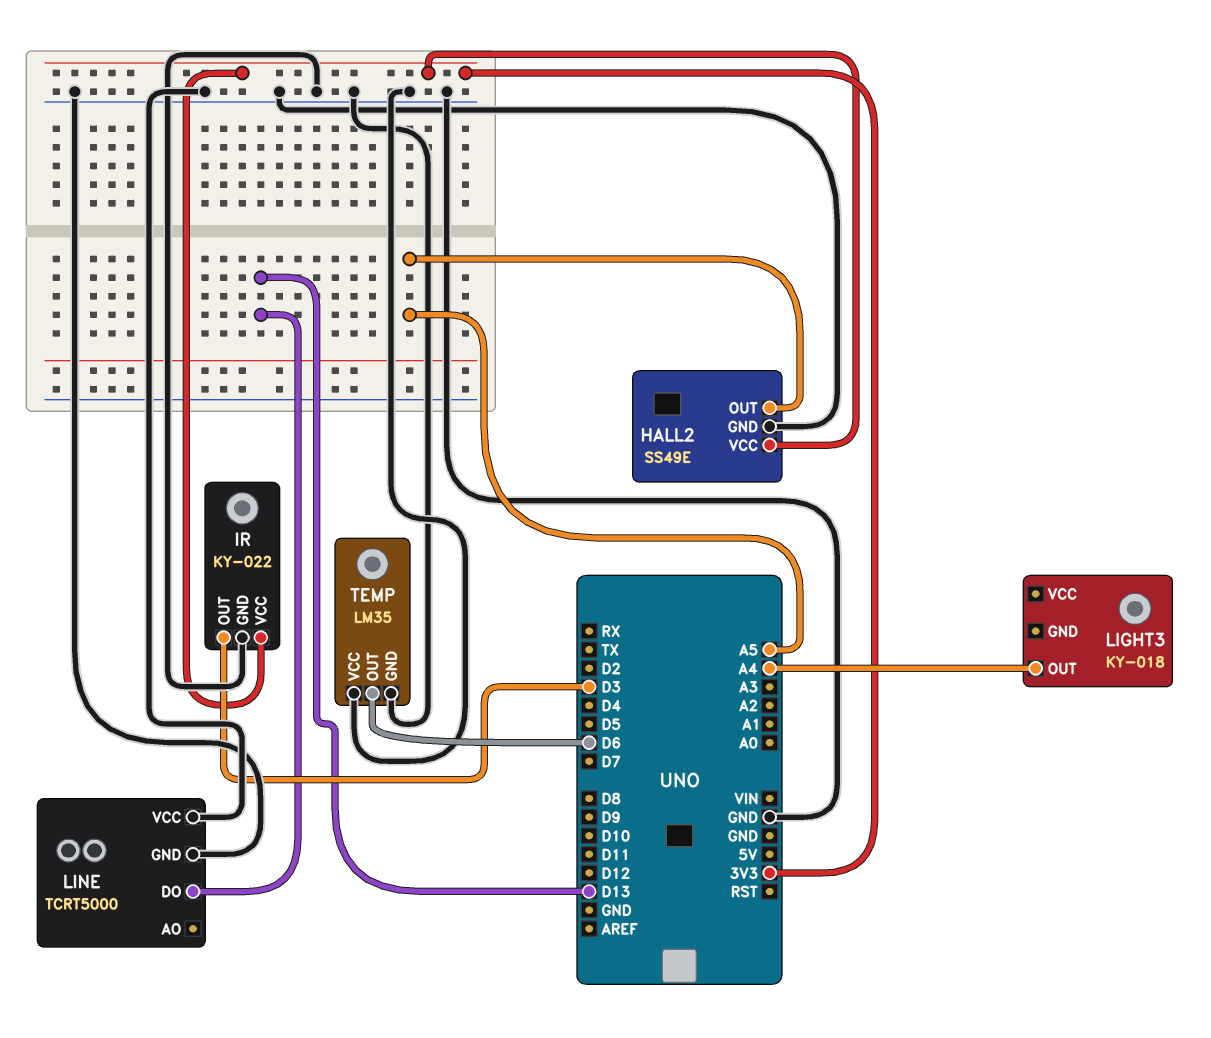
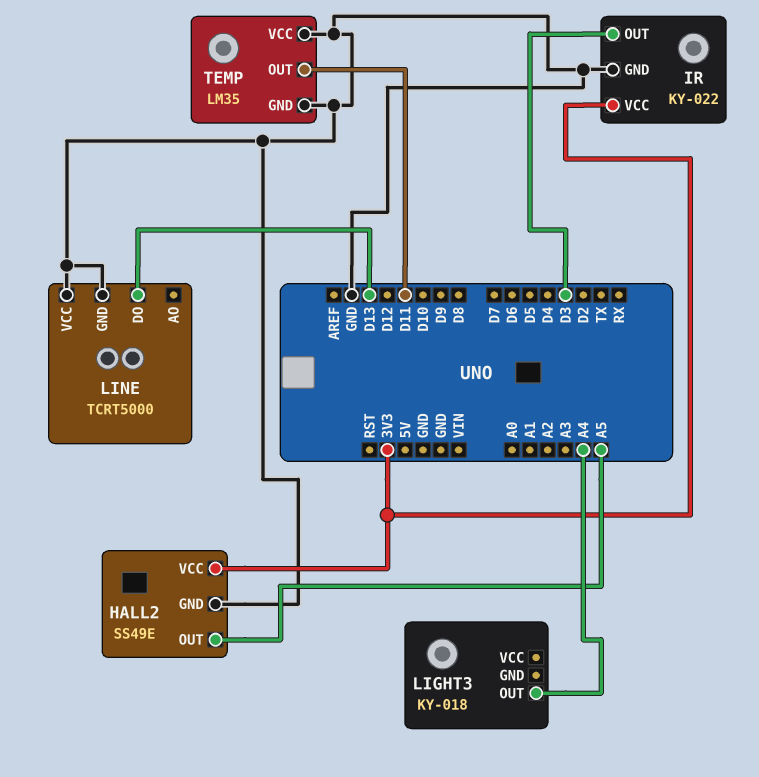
TEMP pin OUT: D6 -> D11

